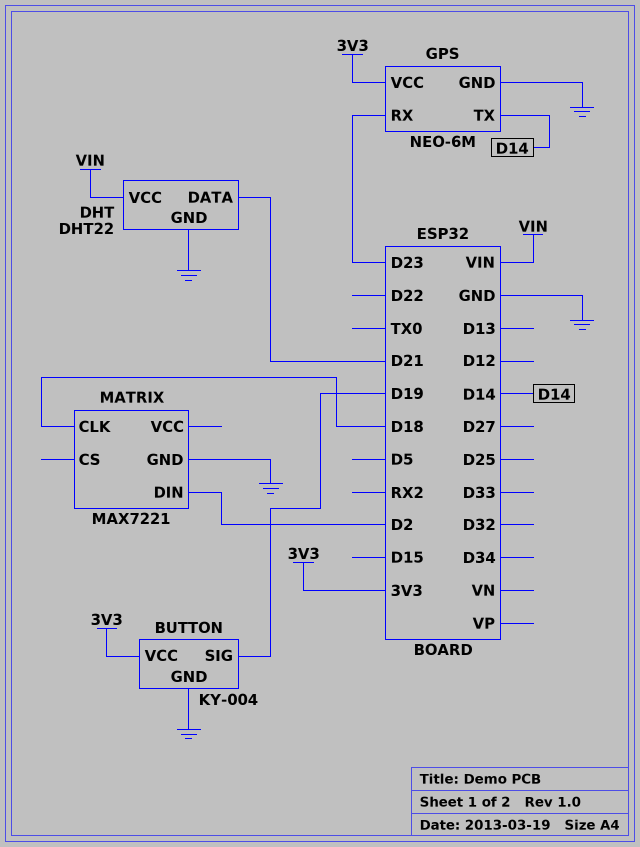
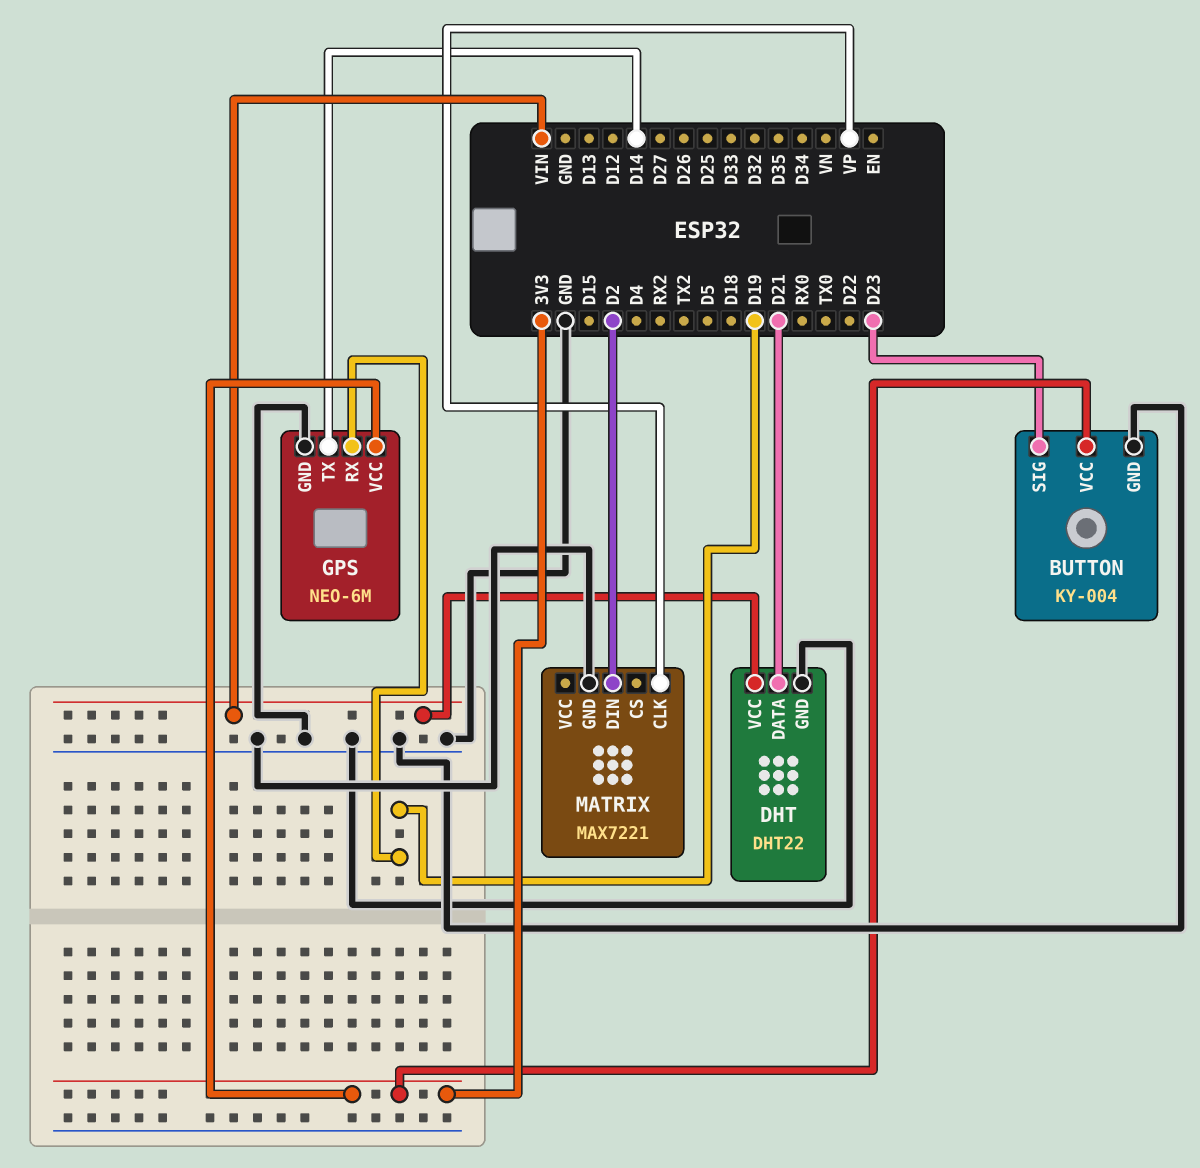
BUTTON pin SIG: D19 -> D23
GPS pin RX: D23 -> D19
MATRIX pin CLK: D18 -> VP

